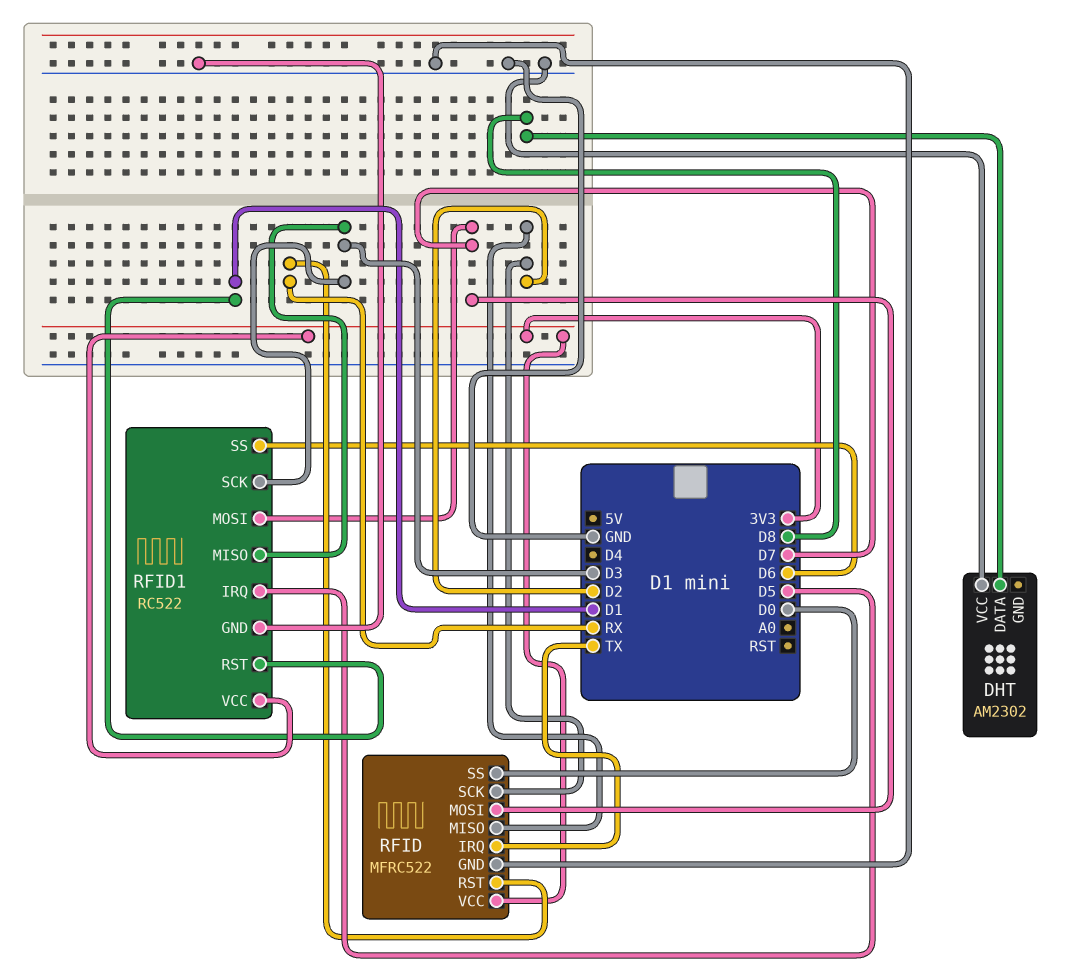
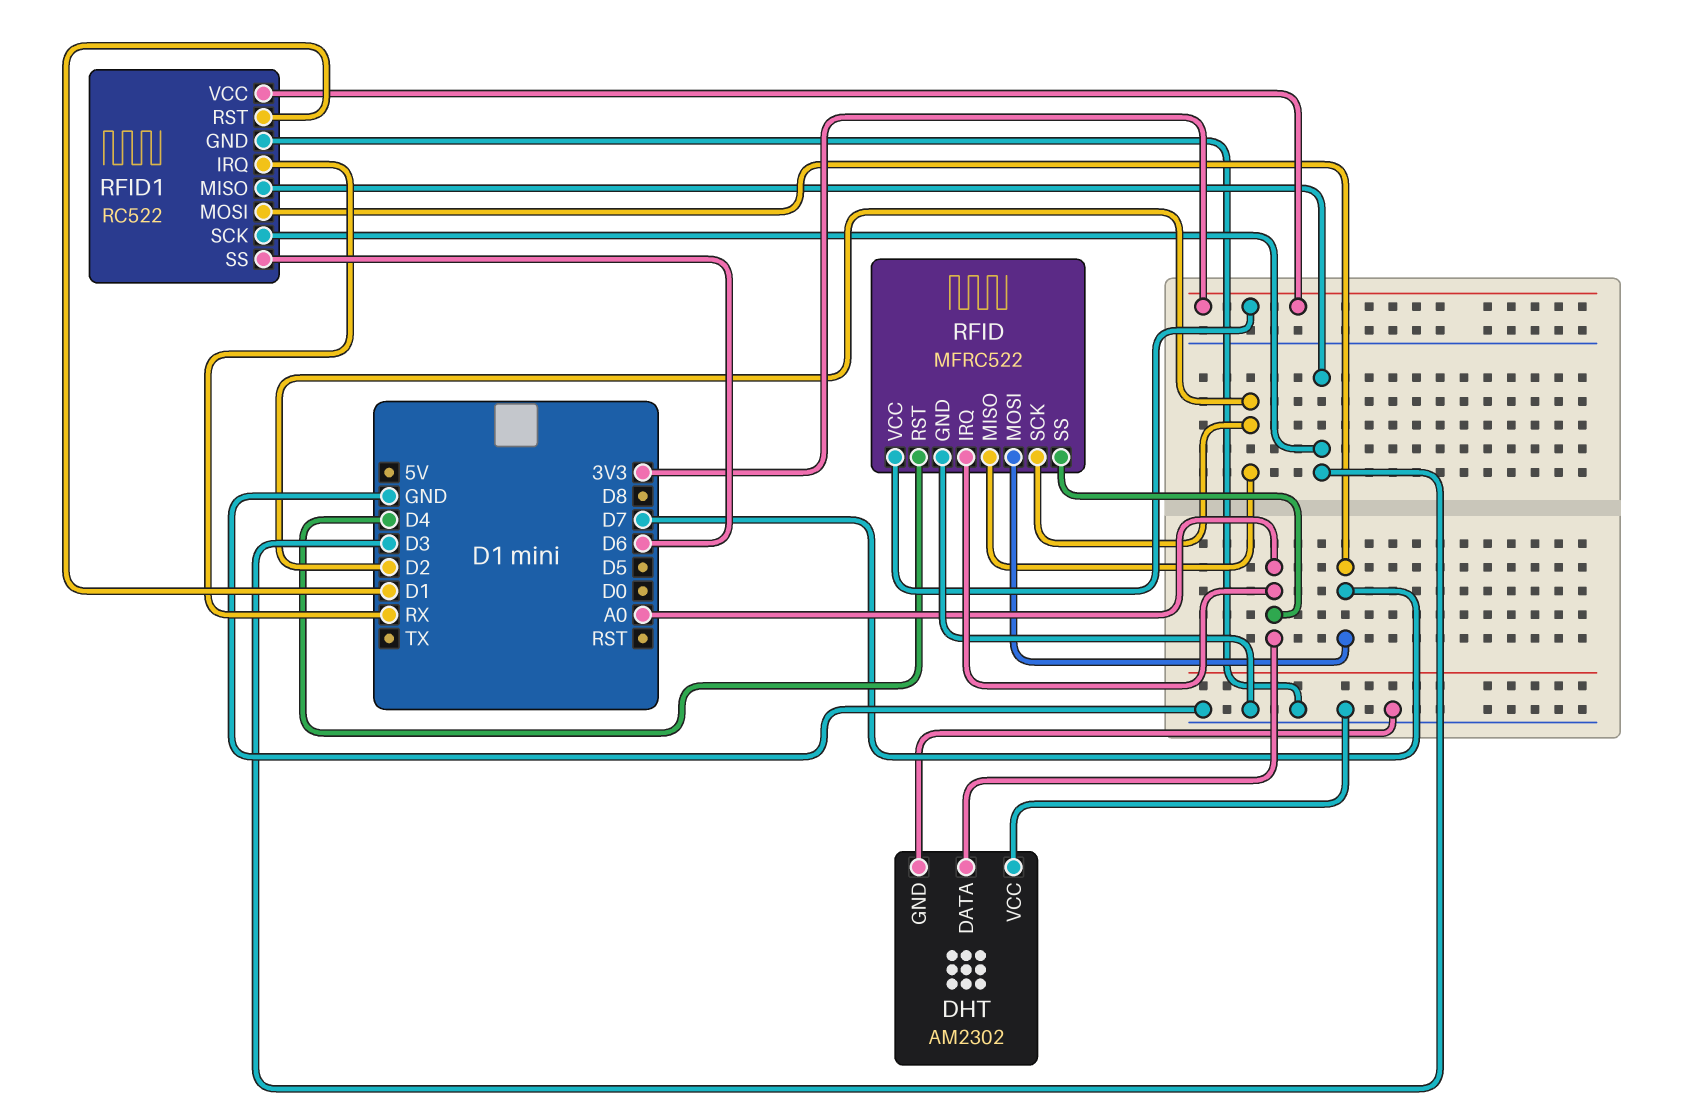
DHT pin DATA: D8 -> A0
DHT pin GND: none -> GND
RFID pin IRQ: TX -> A0
RFID pin RST: RX -> D4
RFID pin SS: D0 -> A0
RFID1 pin IRQ: D5 -> RX

